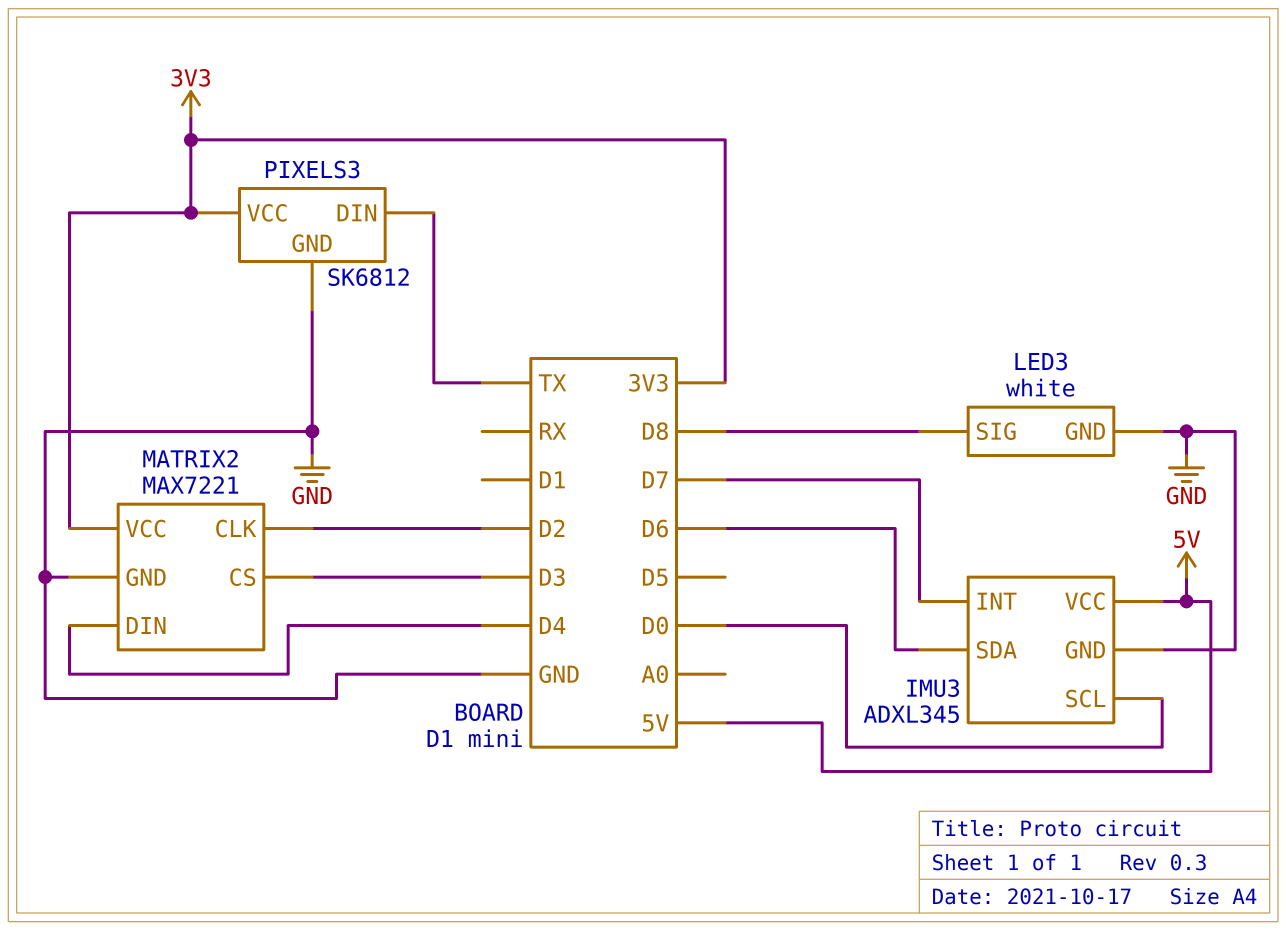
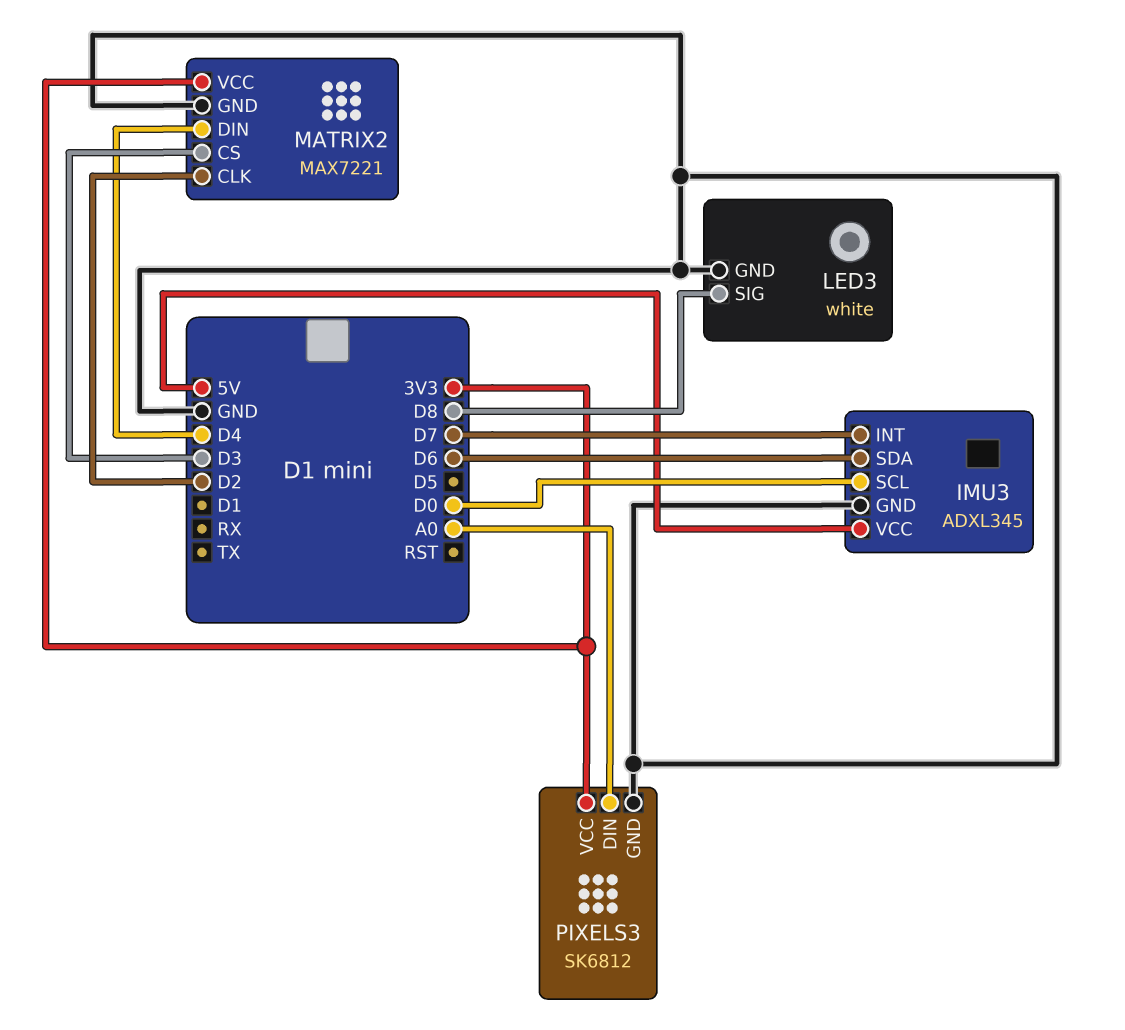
PIXELS3 pin DIN: TX -> A0

